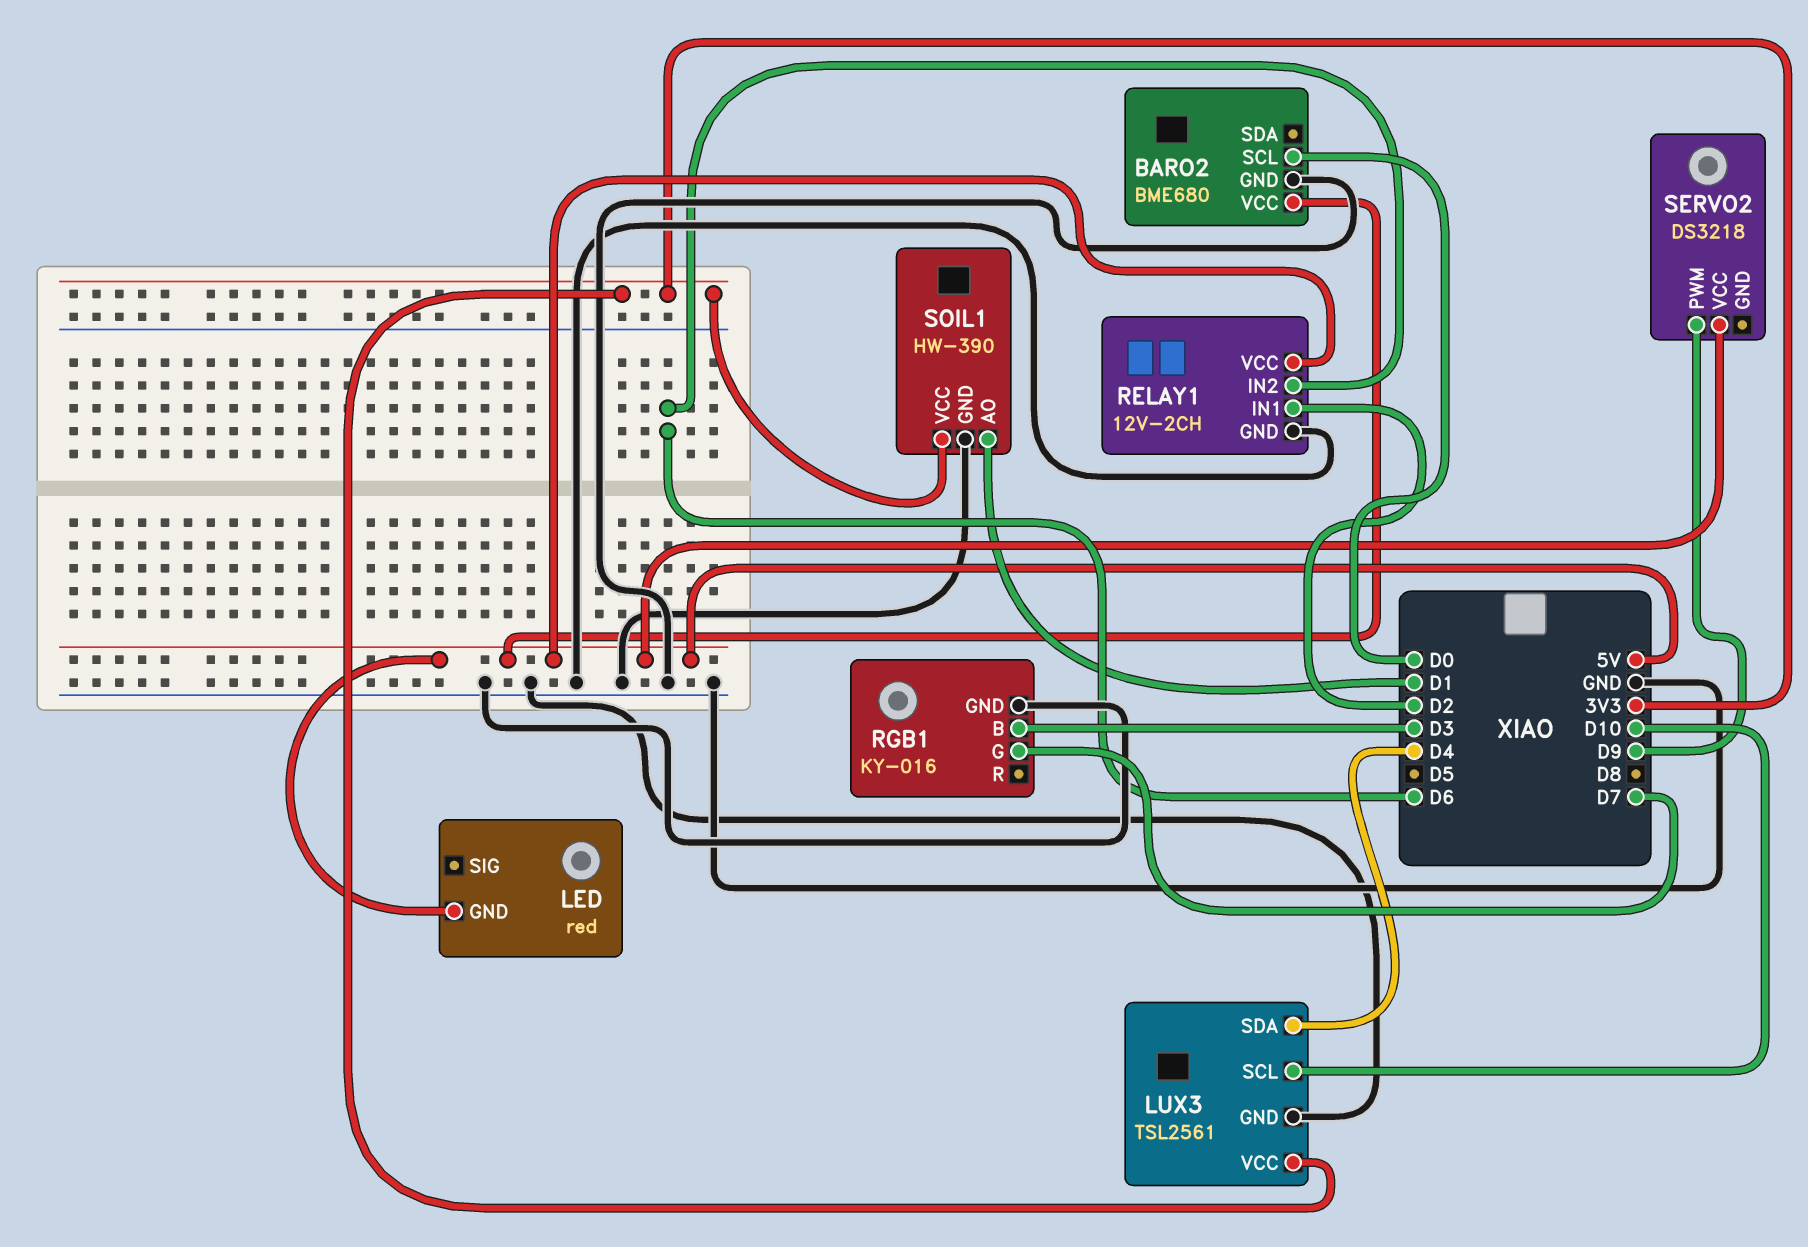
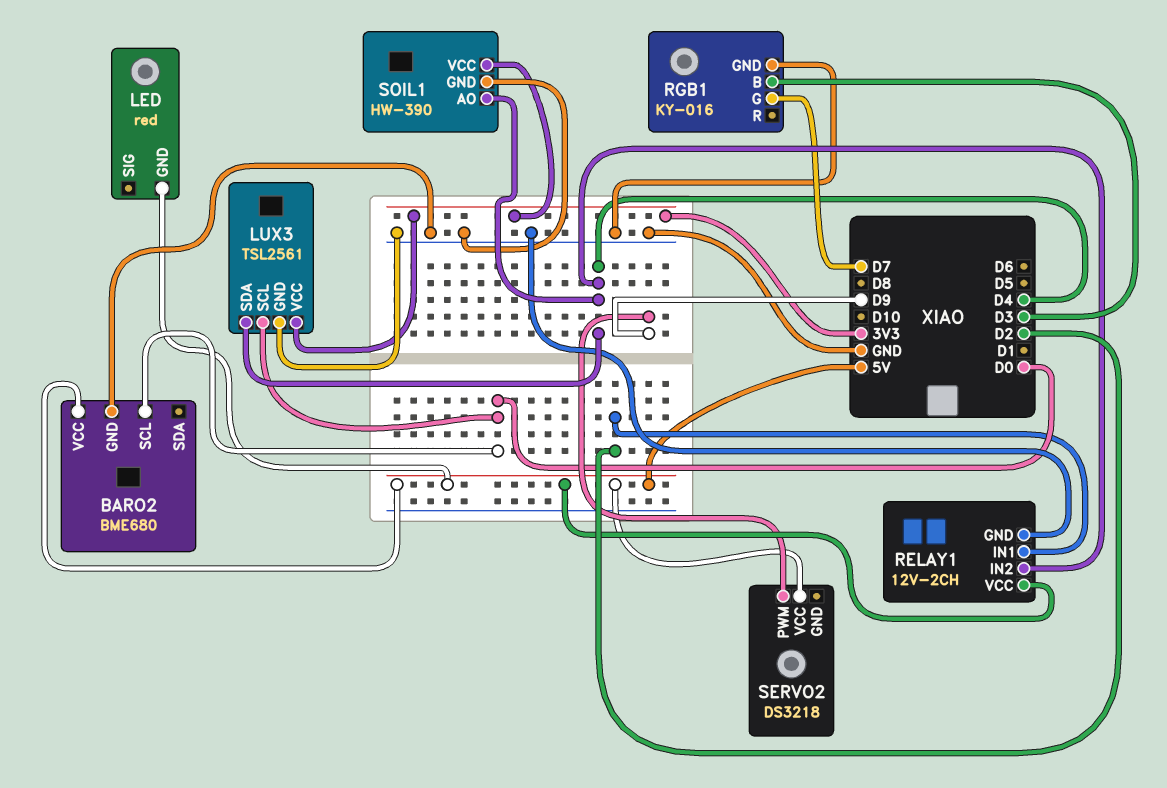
LUX3 pin SCL: D10 -> D0
RELAY1 pin IN2: D6 -> D4
SOIL1 pin AO: D1 -> D4

